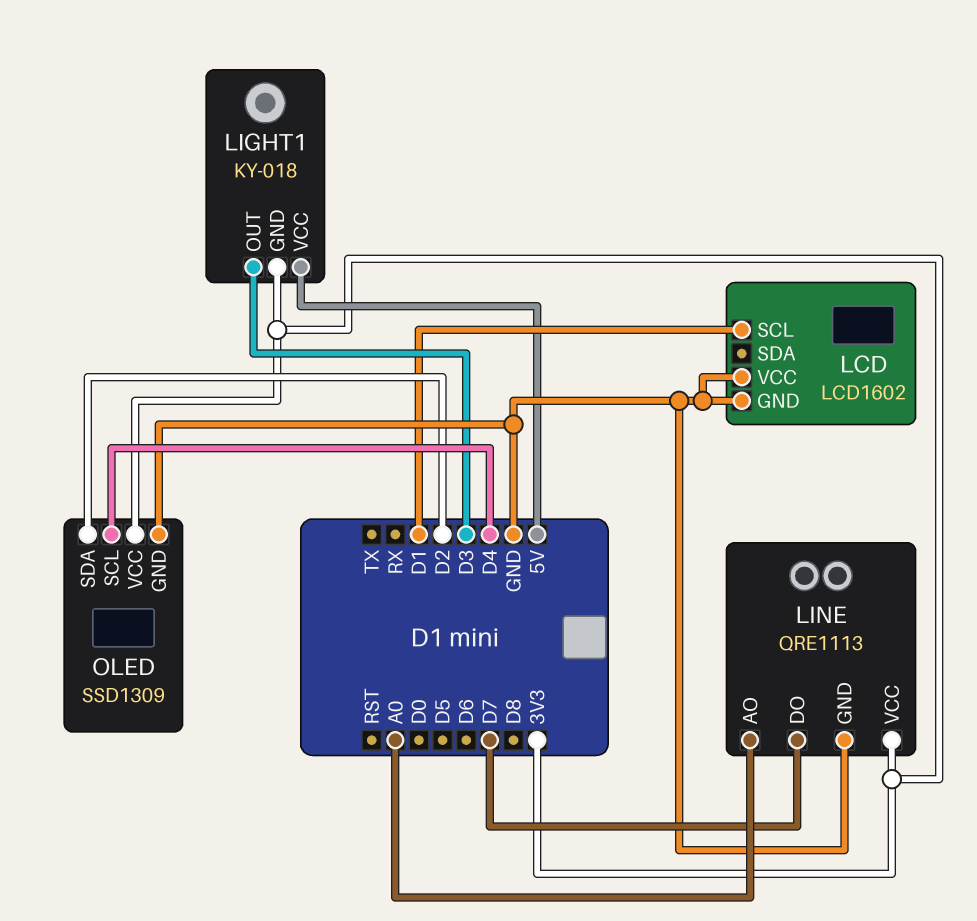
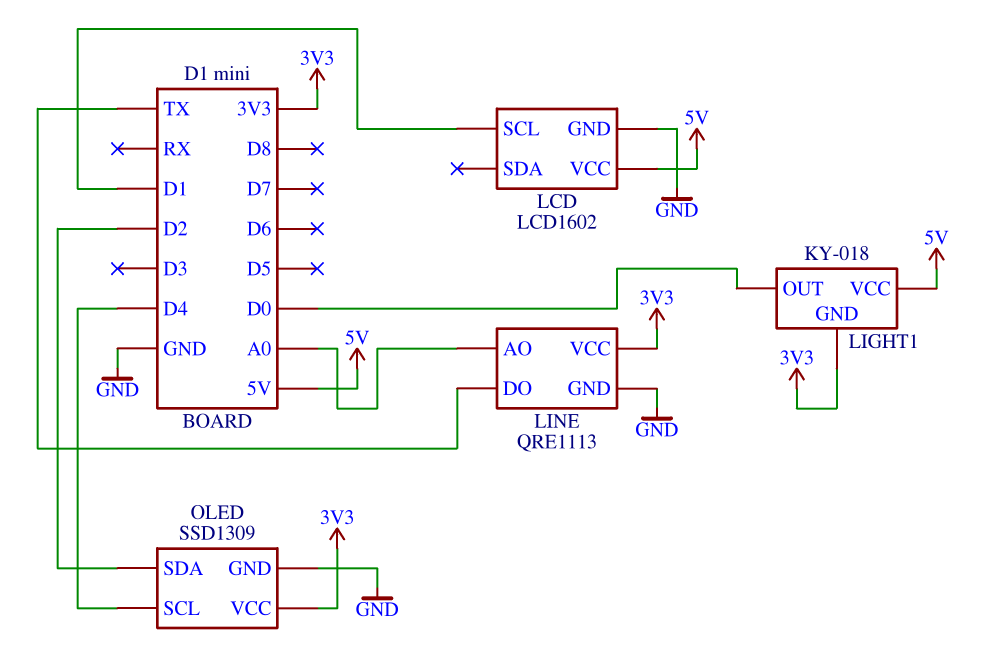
LCD pin VCC: GND -> 5V
LIGHT1 pin OUT: D3 -> D0
LINE pin DO: D7 -> TX

